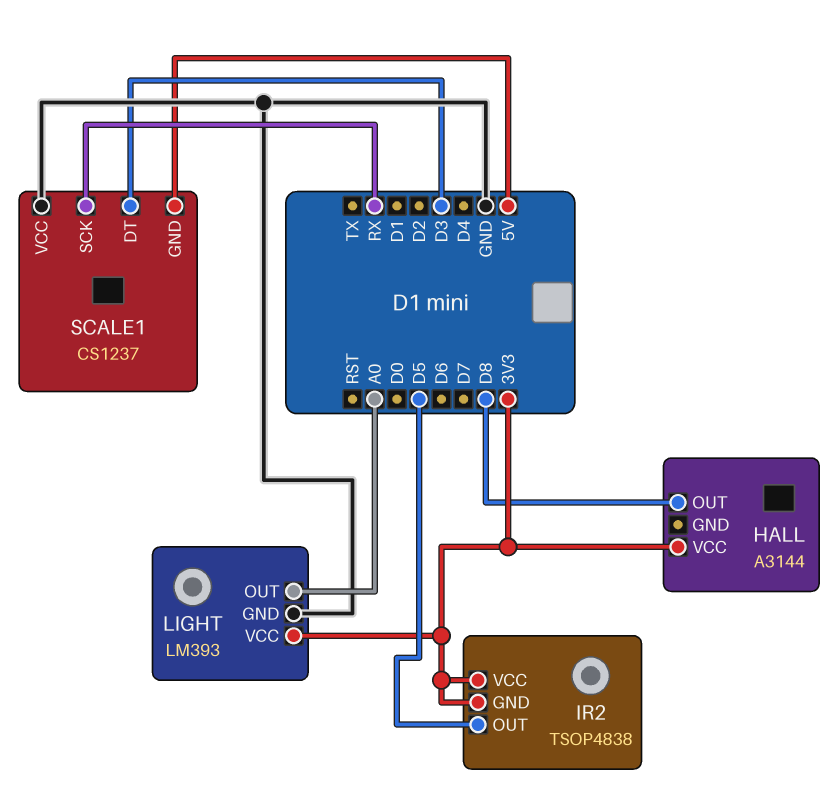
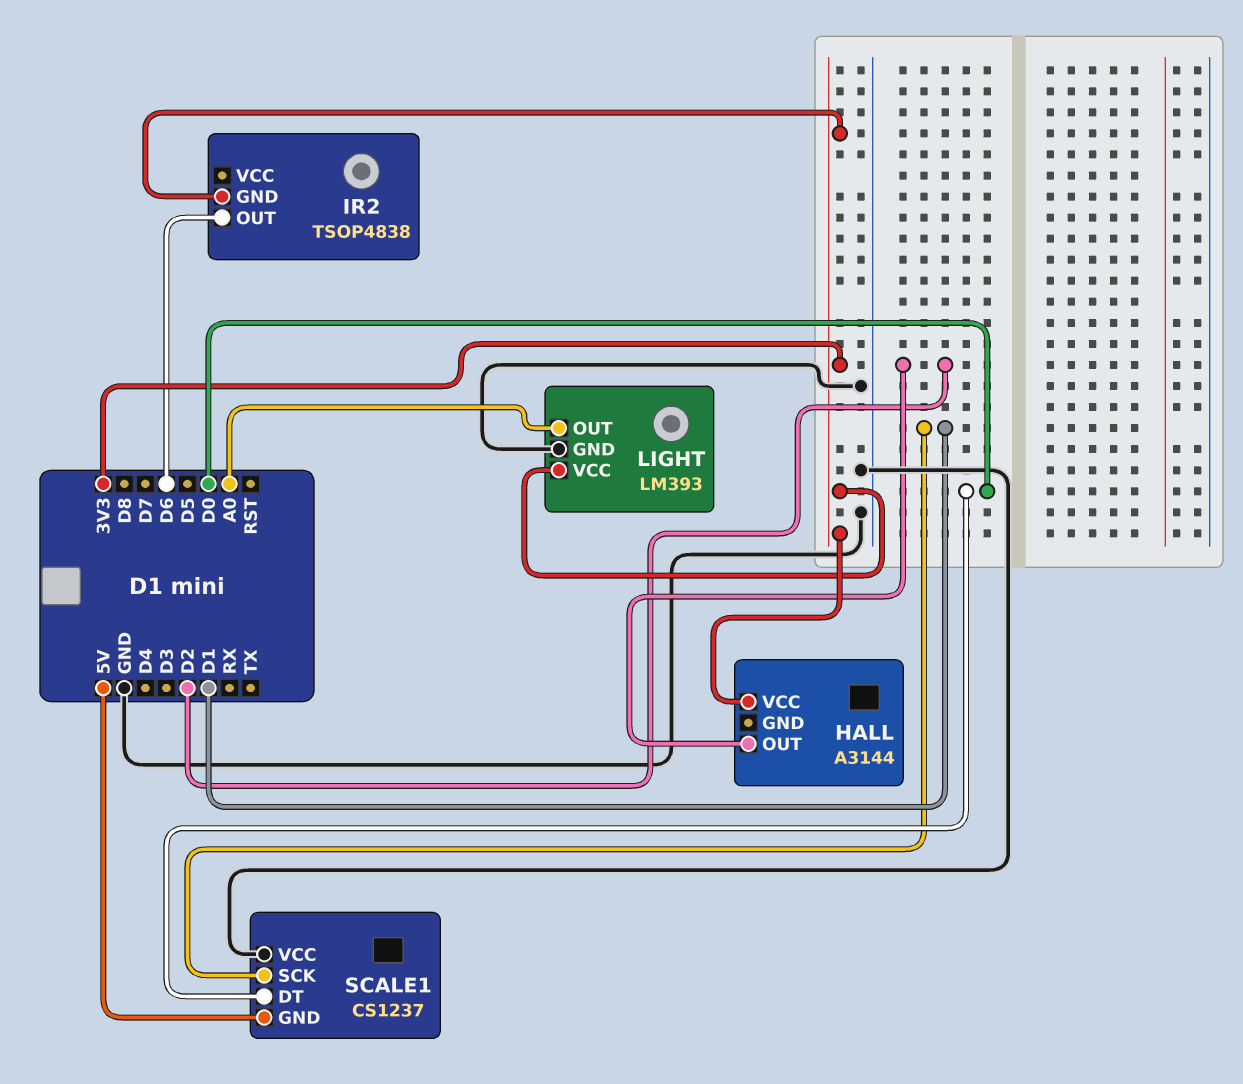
HALL pin OUT: D8 -> D2
IR2 pin OUT: D5 -> D6
IR2 pin VCC: 3V3 -> none
SCALE1 pin DT: D3 -> D0
SCALE1 pin SCK: RX -> D1

